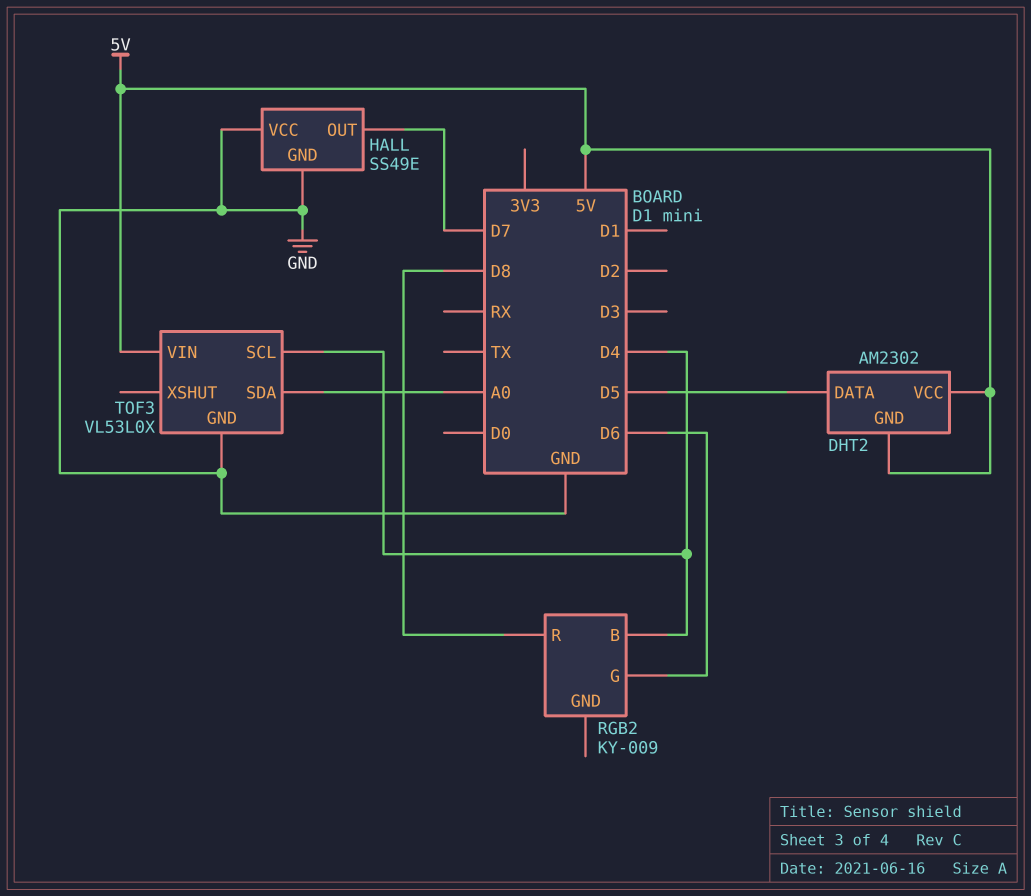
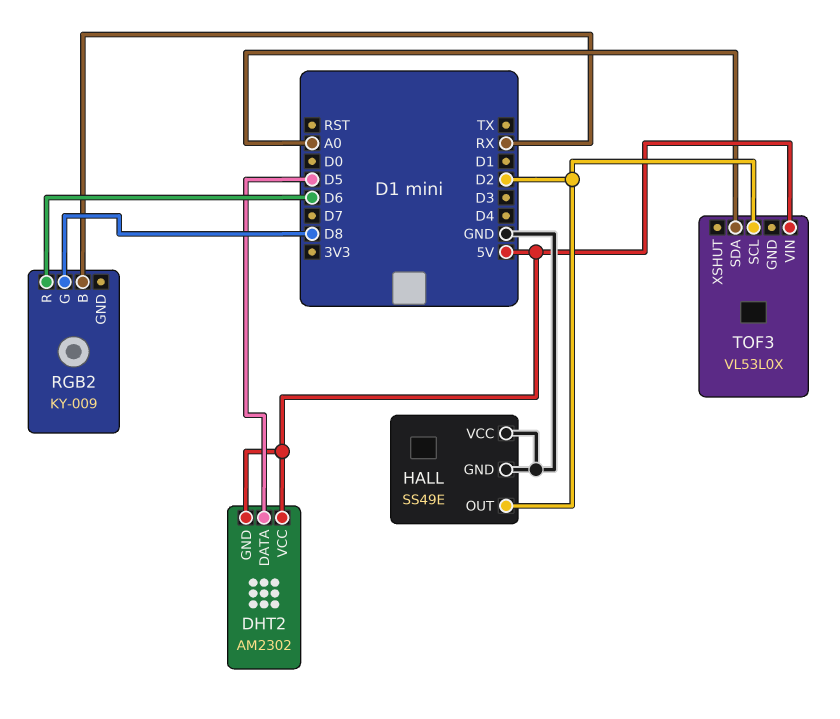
HALL pin OUT: D7 -> D2
RGB2 pin B: D4 -> RX
RGB2 pin G: D6 -> D8
RGB2 pin R: D8 -> D6
TOF3 pin GND: GND -> none
TOF3 pin SCL: D4 -> D2

